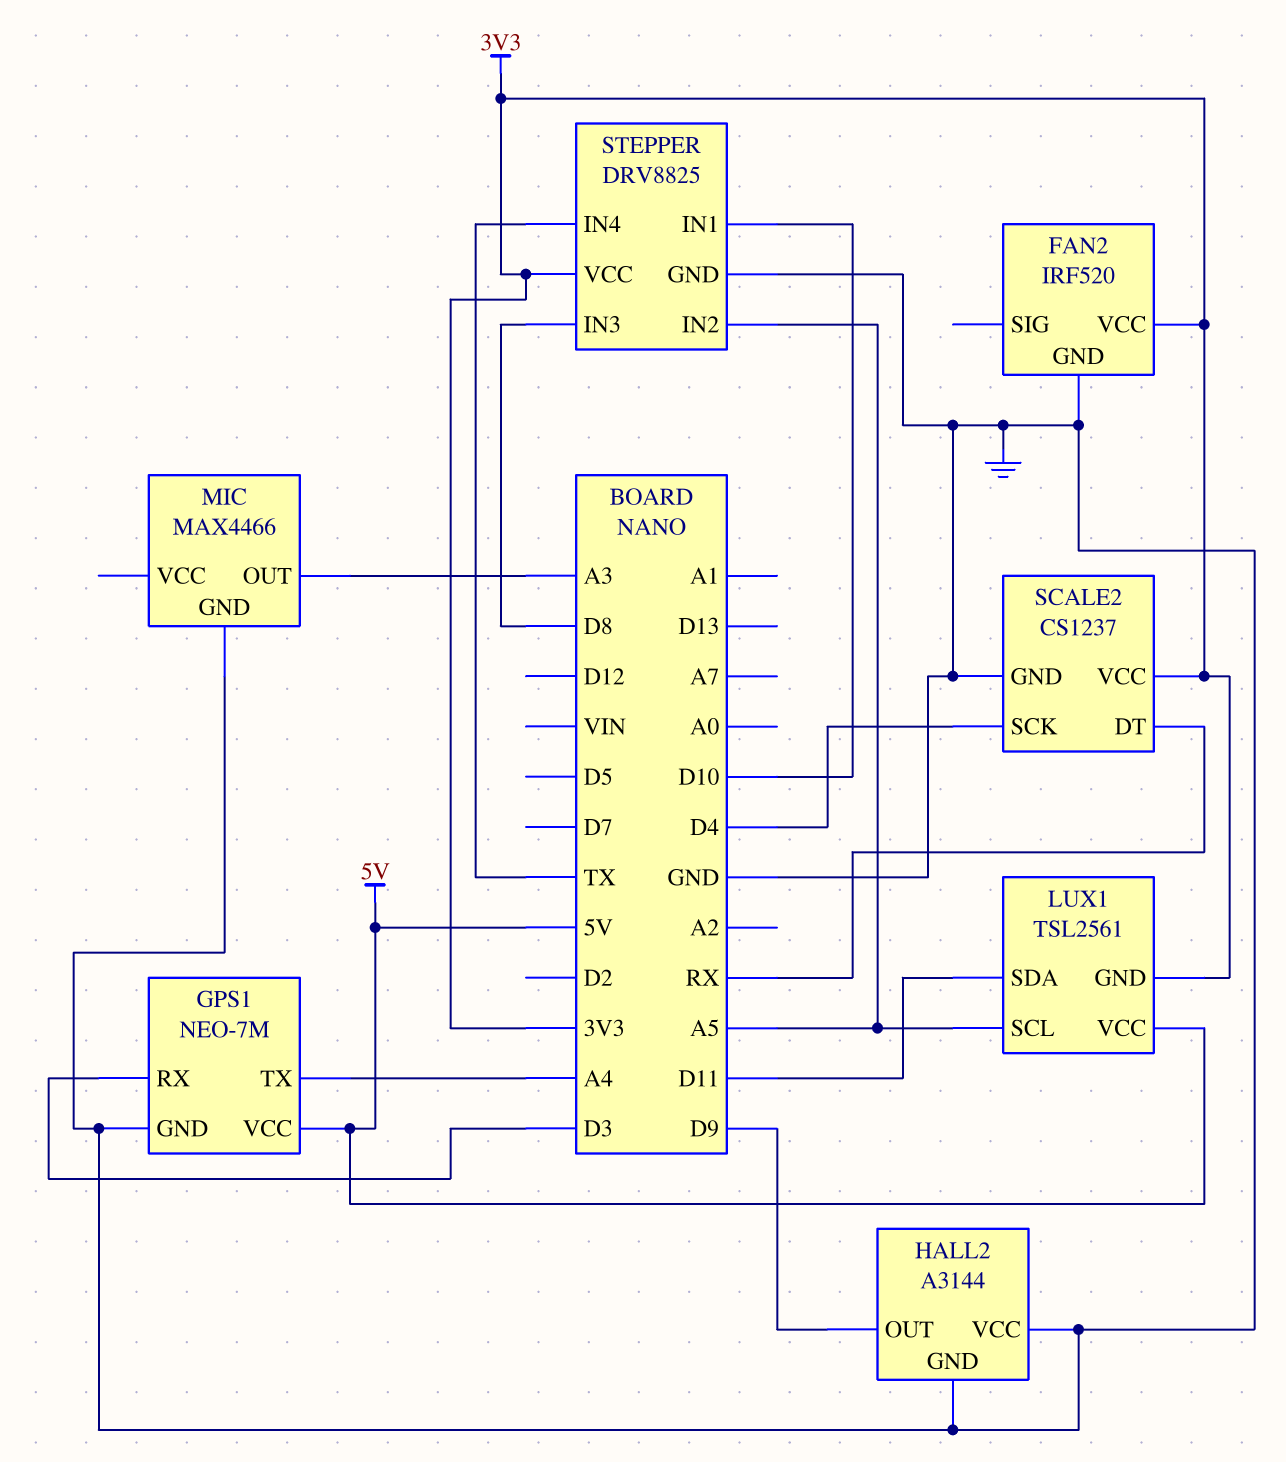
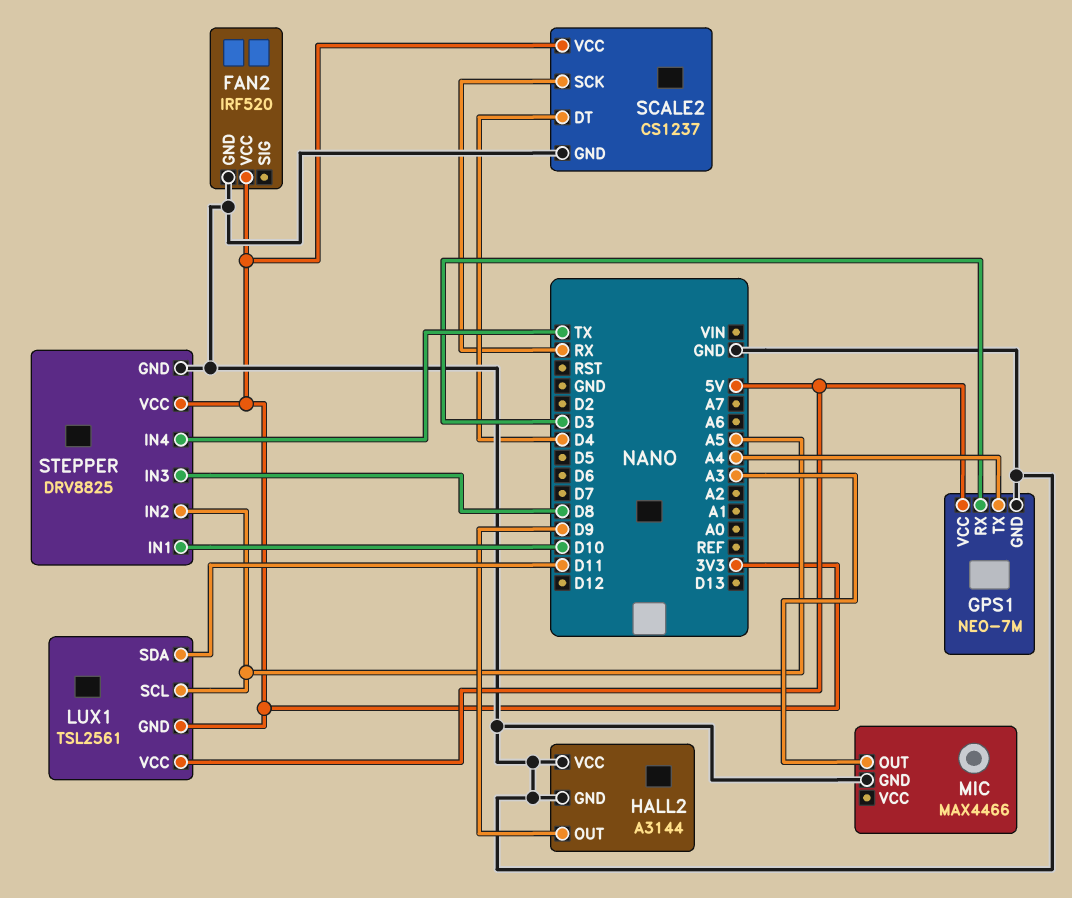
SCALE2 pin DT: RX -> D4
SCALE2 pin SCK: D4 -> RX

